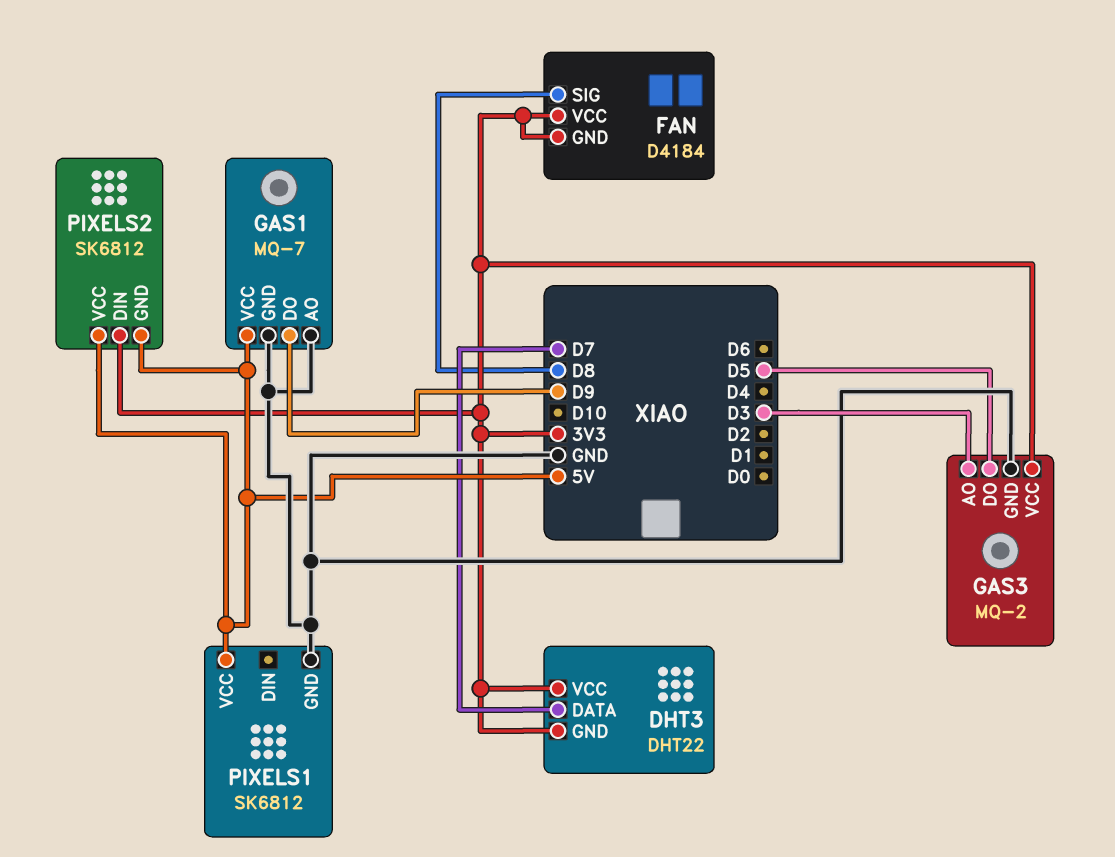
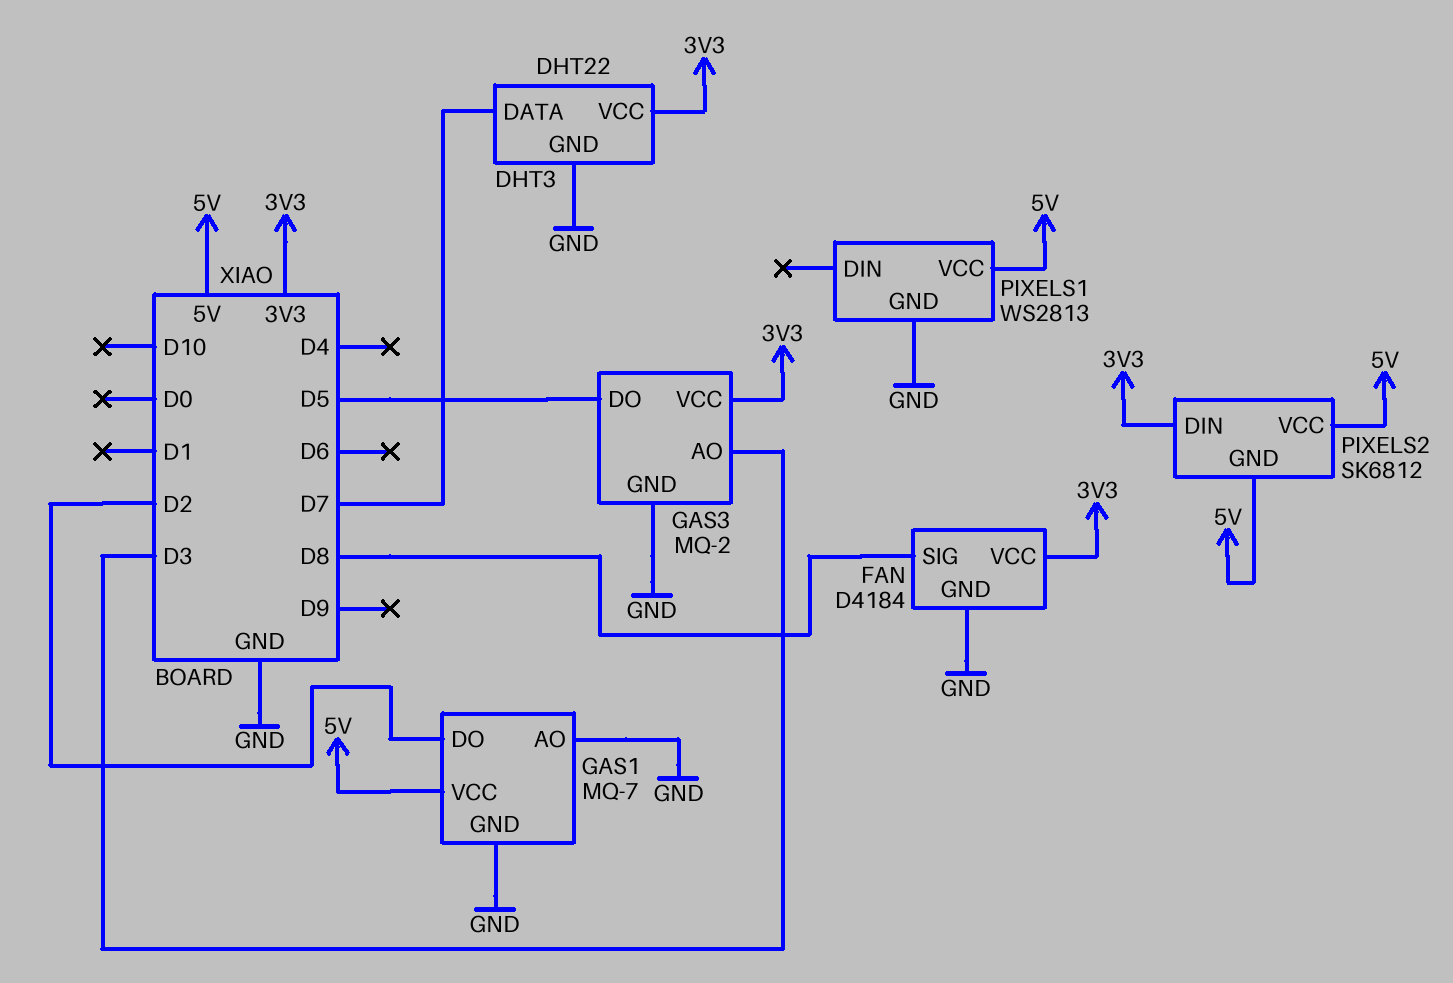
DHT3 pin GND: 3V3 -> GND
FAN pin GND: 3V3 -> GND
GAS1 pin DO: D9 -> D2
PIXELS1: SK6812 -> WS2813

